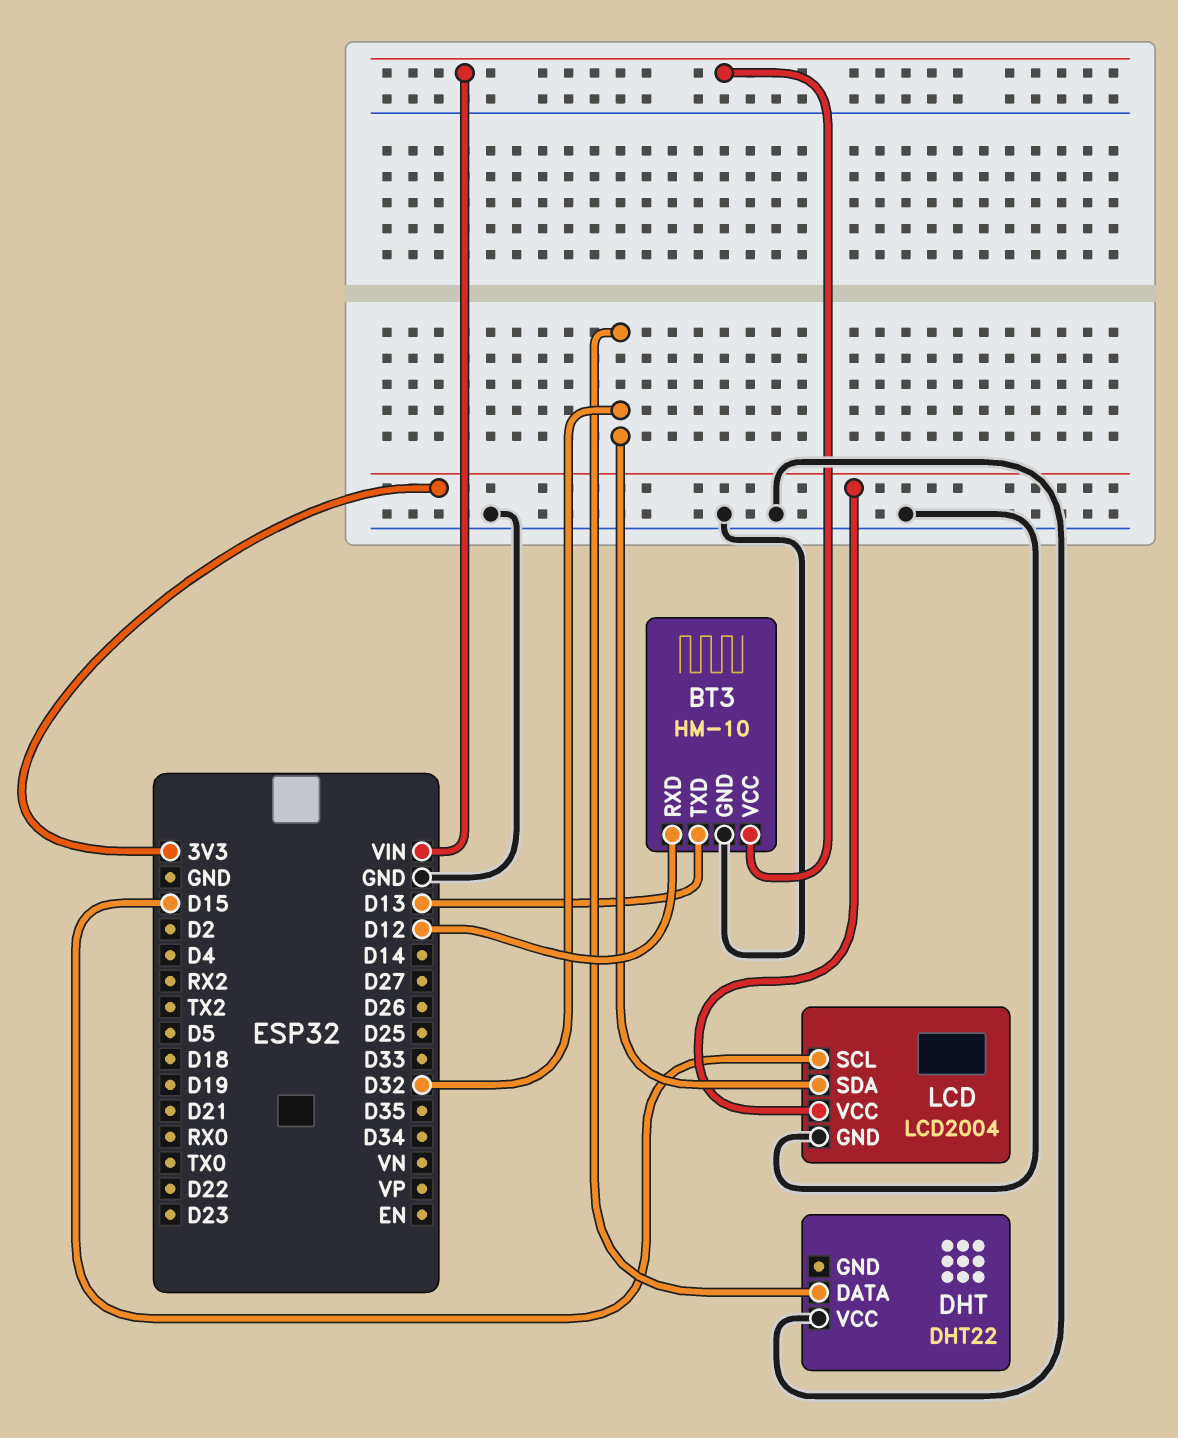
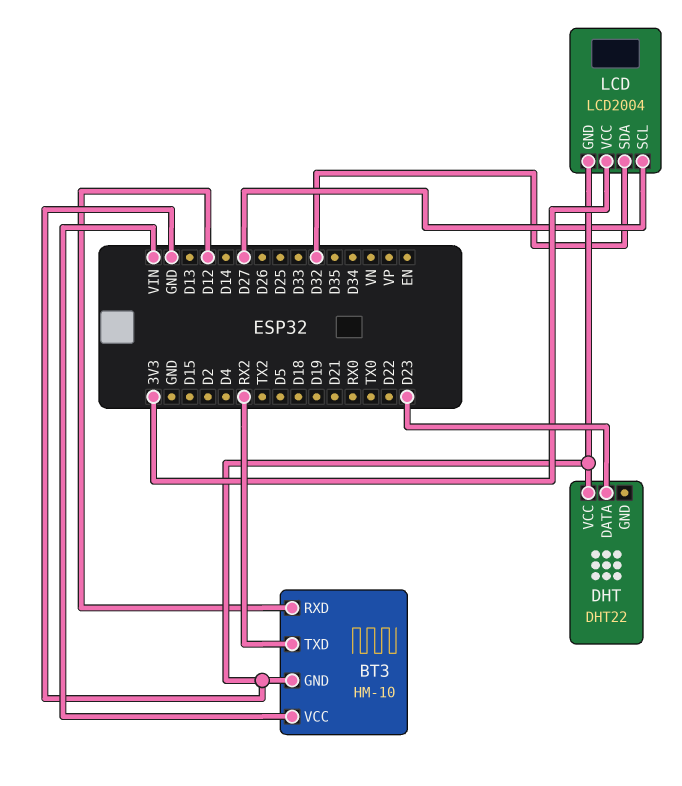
BT3 pin TXD: D13 -> RX2
DHT pin DATA: D32 -> D23
LCD pin SCL: D15 -> D27

